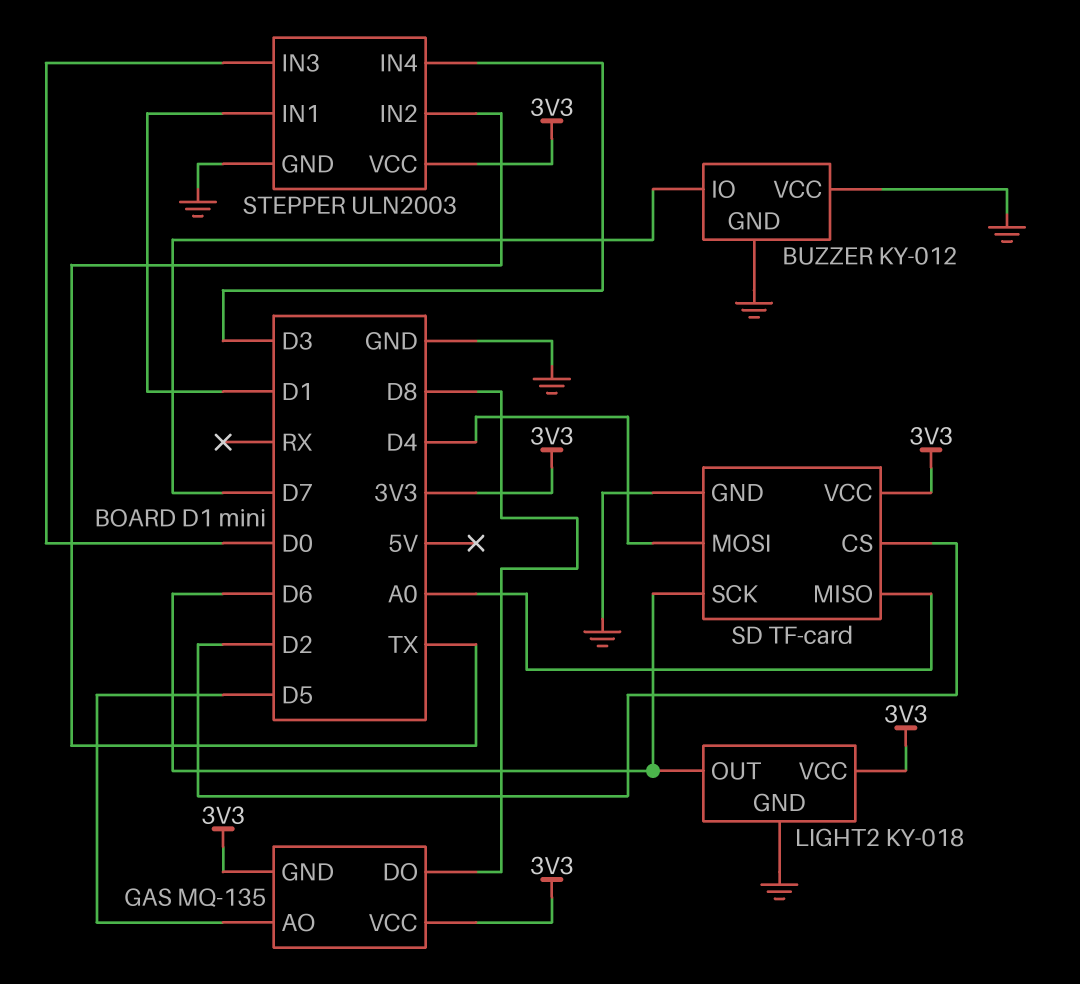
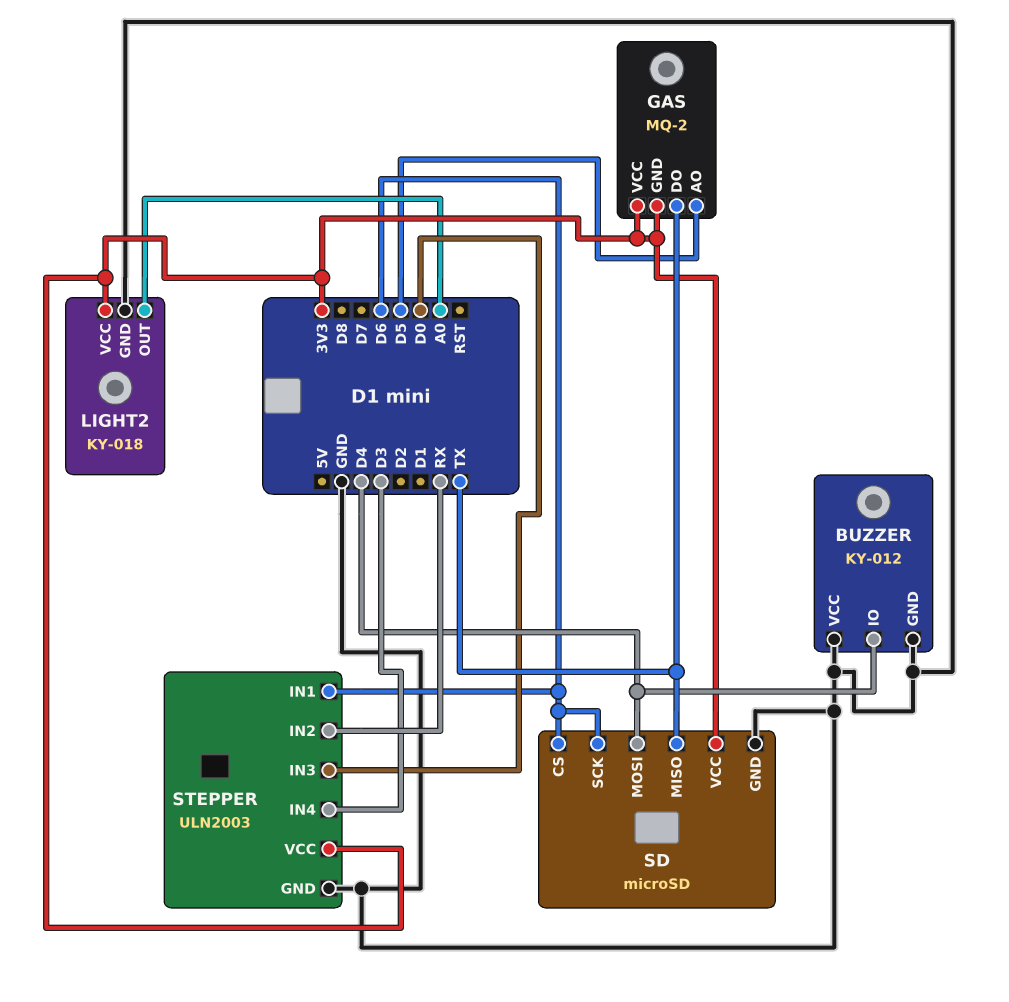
BUZZER pin IO: D7 -> D4
GAS: MQ-135 -> MQ-2
GAS pin DO: D8 -> TX
LIGHT2 pin OUT: D6 -> A0
SD: TF-card -> microSD
SD pin CS: D2 -> D6
SD pin MISO: A0 -> TX
STEPPER pin IN1: D1 -> D6
STEPPER pin IN2: TX -> RX

